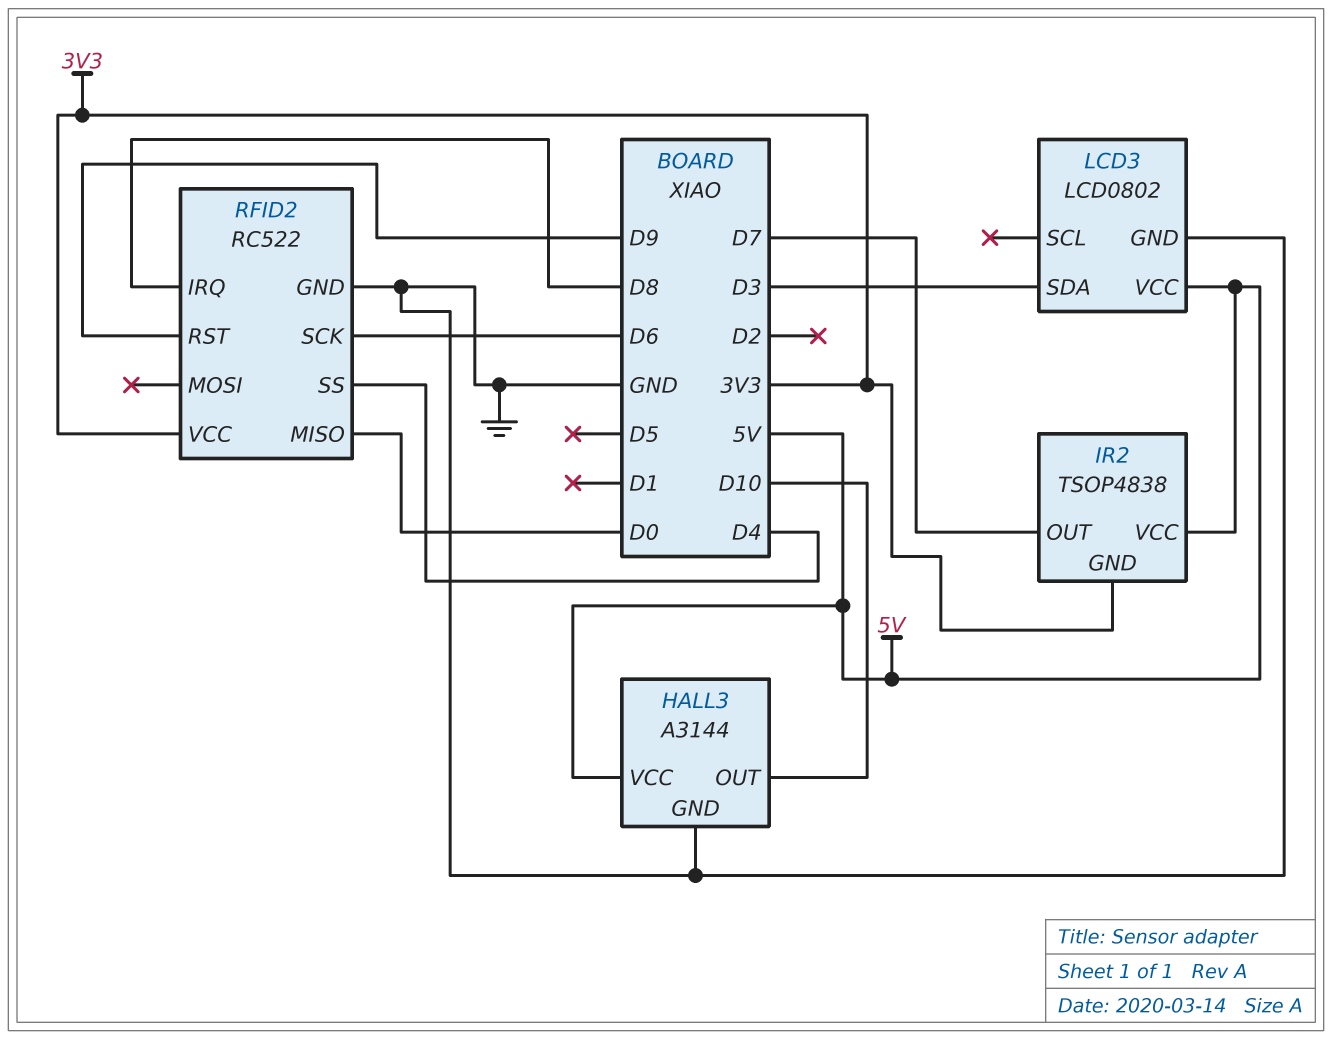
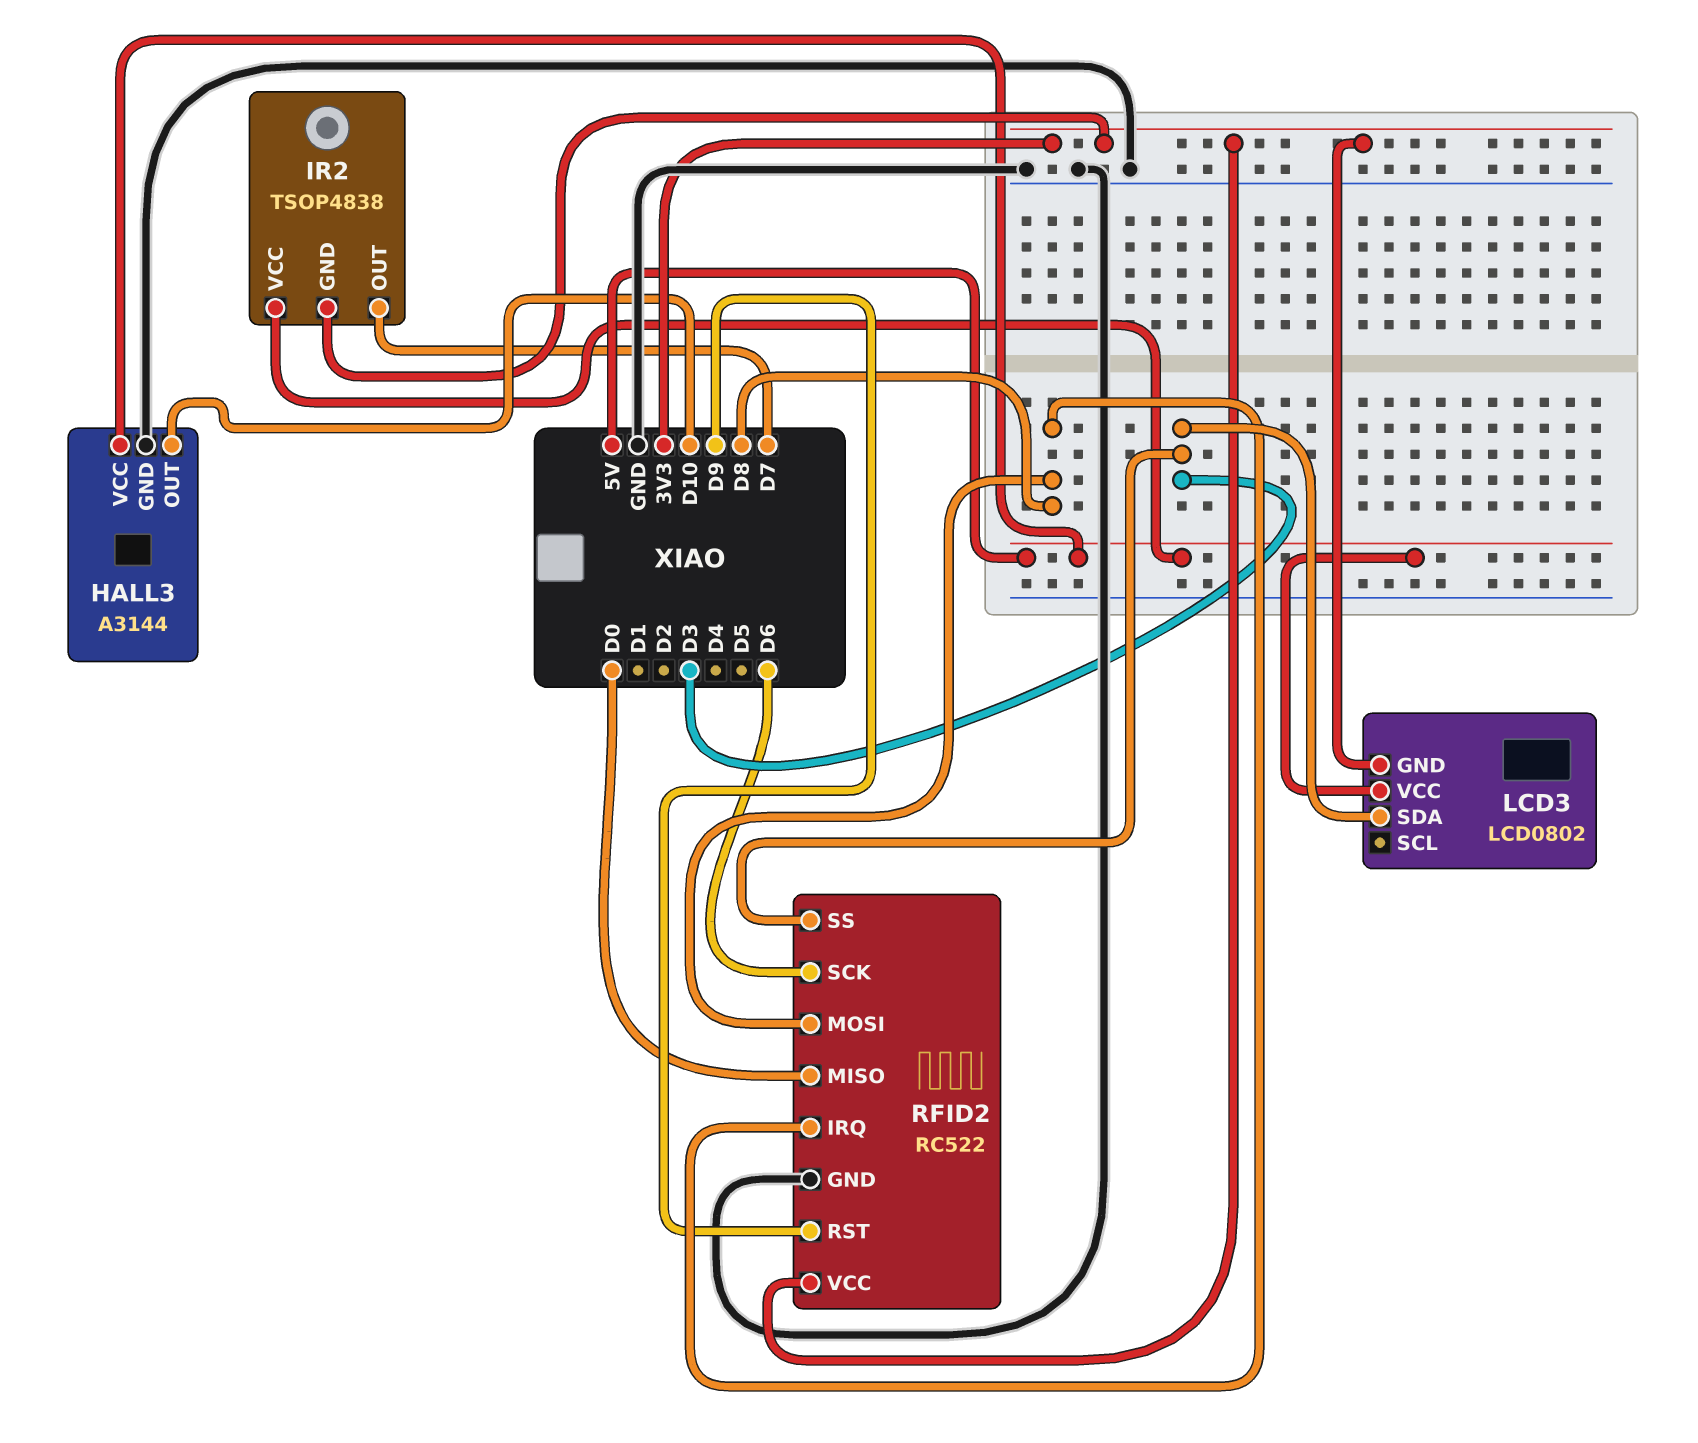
LCD3 pin GND: GND -> 3V3
RFID2 pin MOSI: none -> D8
RFID2 pin SS: D4 -> D3

